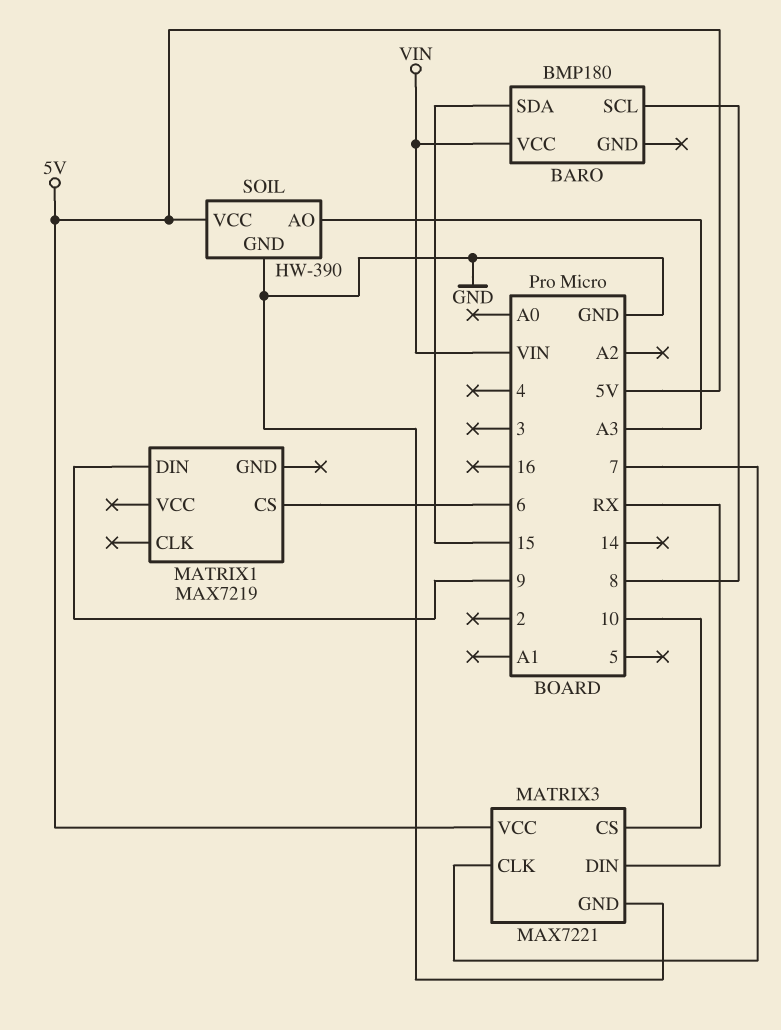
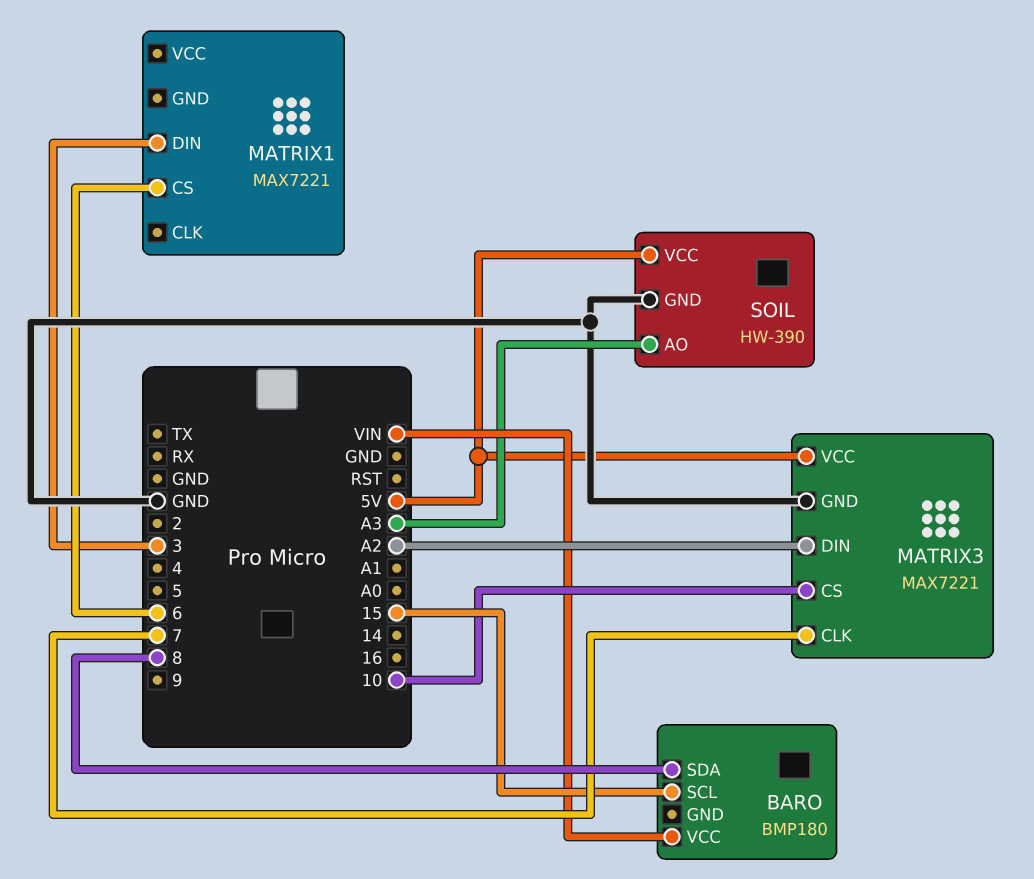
BARO pin SCL: 8 -> 15
BARO pin SDA: 15 -> 8
MATRIX1: MAX7219 -> MAX7221
MATRIX1 pin DIN: 9 -> 3
MATRIX3 pin DIN: RX -> A2

